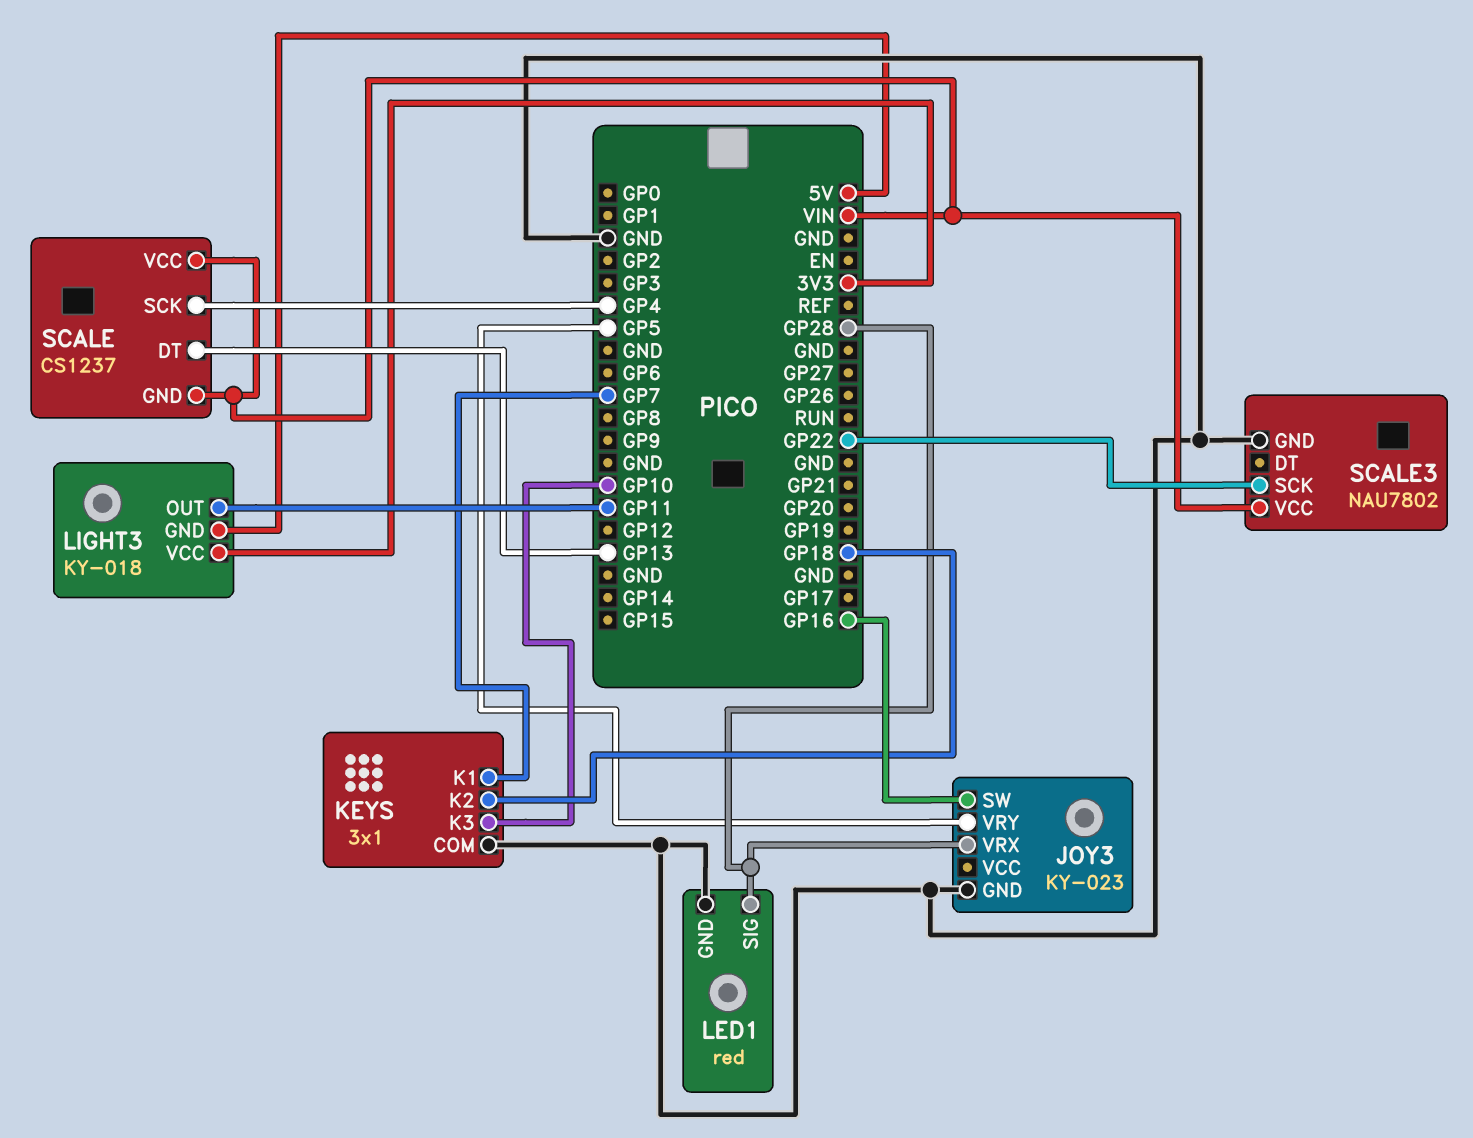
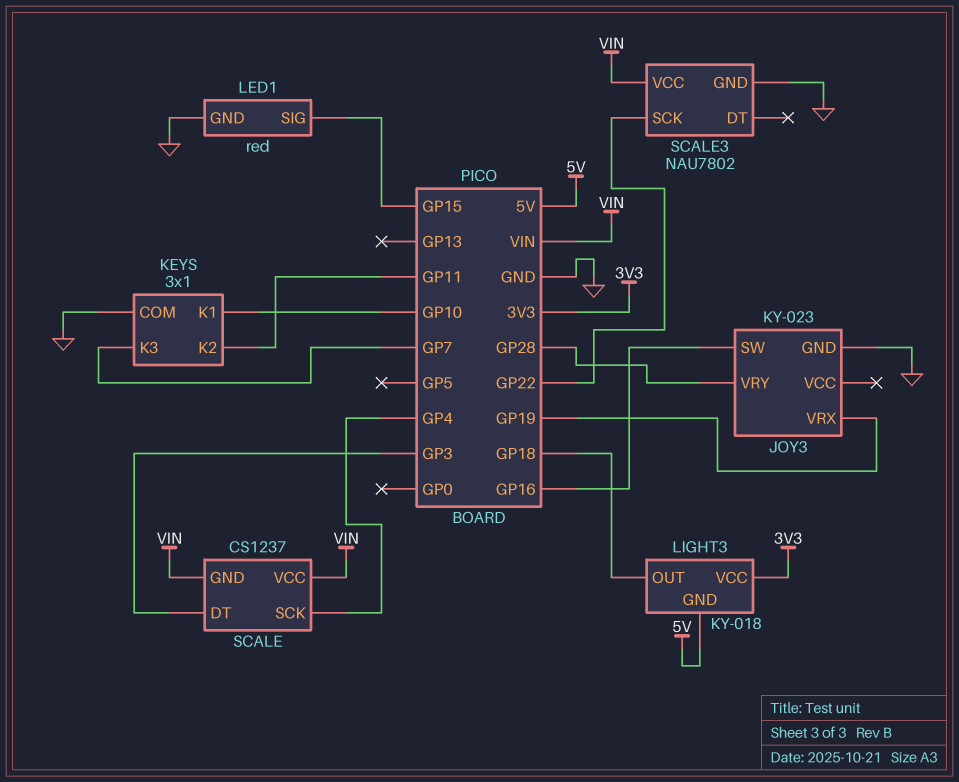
JOY3 pin VRX: GP28 -> GP19
JOY3 pin VRY: GP5 -> GP28
KEYS pin K1: GP7 -> GP10
KEYS pin K2: GP18 -> GP11
KEYS pin K3: GP10 -> GP7
LED1 pin SIG: GP28 -> GP15
LIGHT3 pin OUT: GP11 -> GP18
SCALE pin DT: GP13 -> GP3

